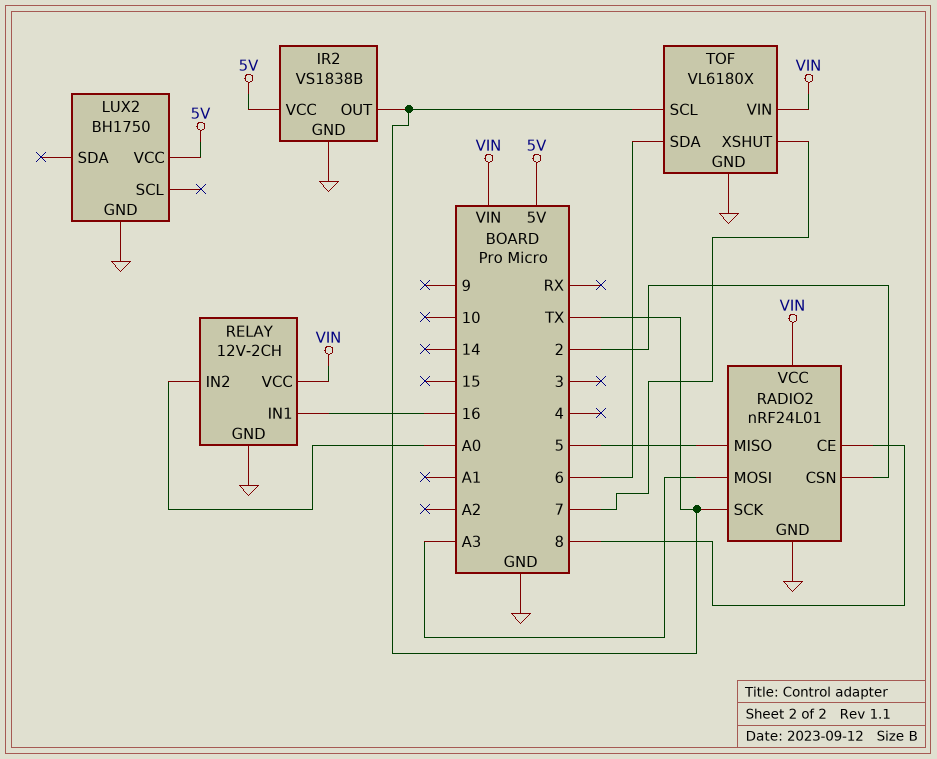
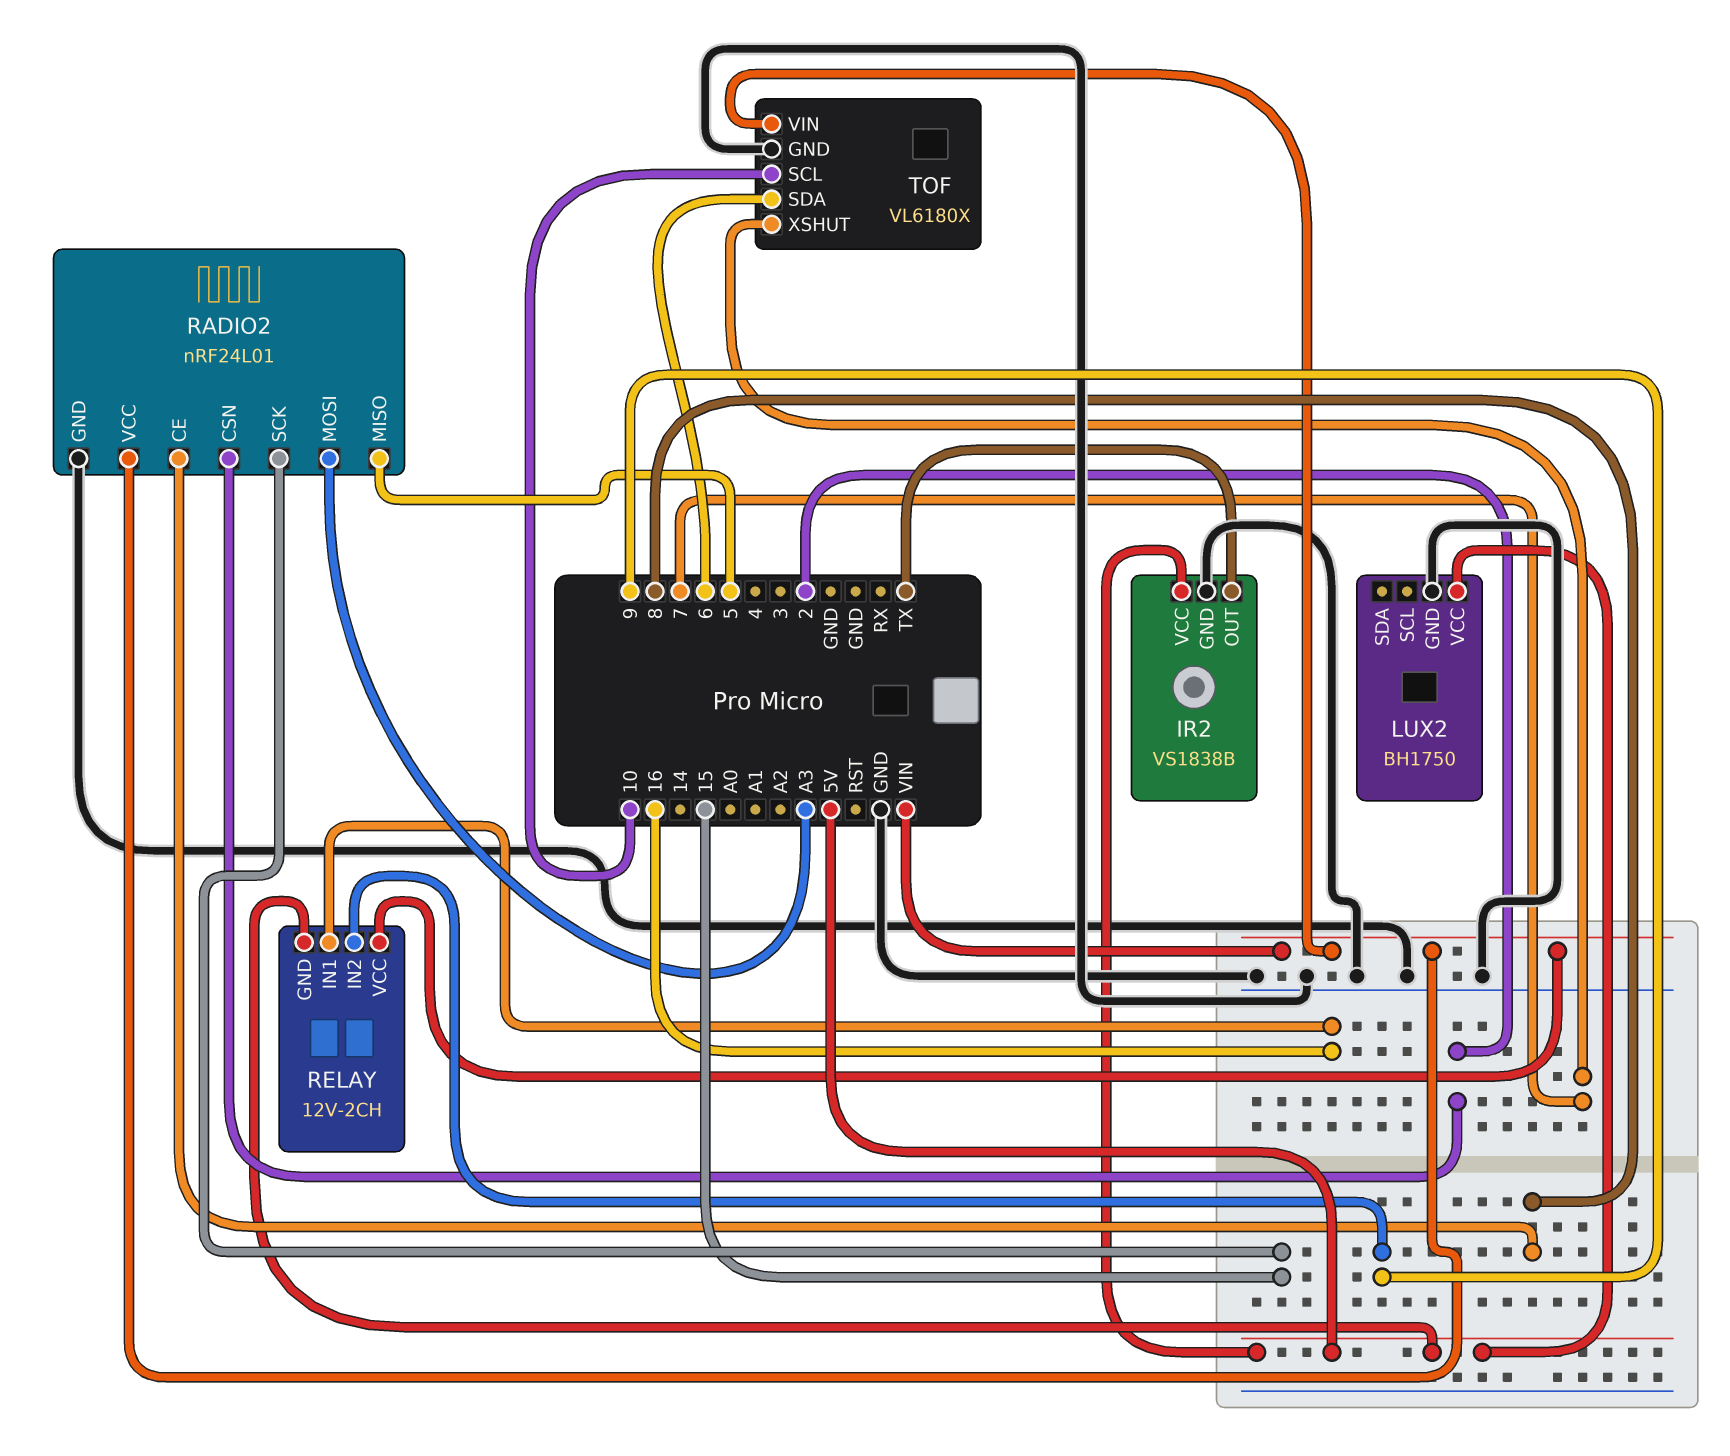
RADIO2 pin SCK: TX -> 15
RELAY pin GND: GND -> 5V
RELAY pin IN2: A0 -> 9
TOF pin SCL: TX -> 10

